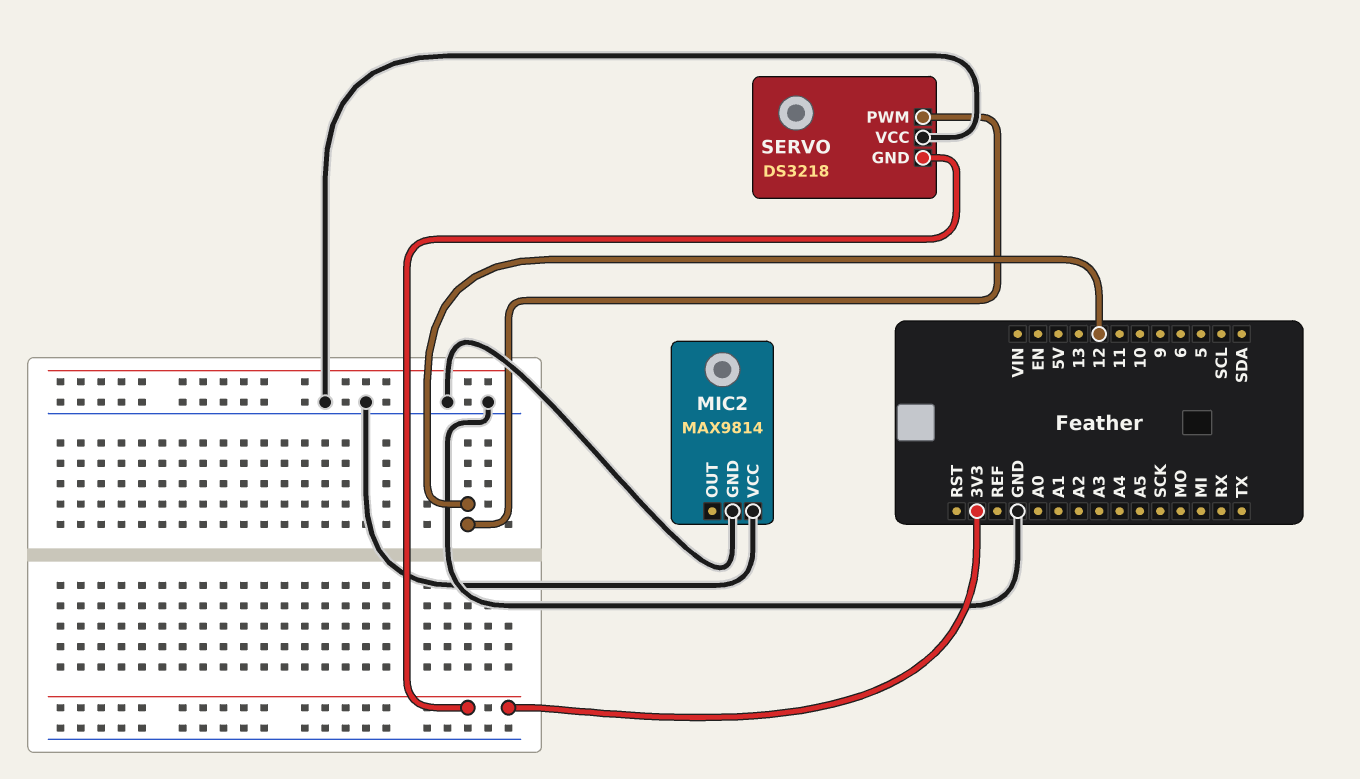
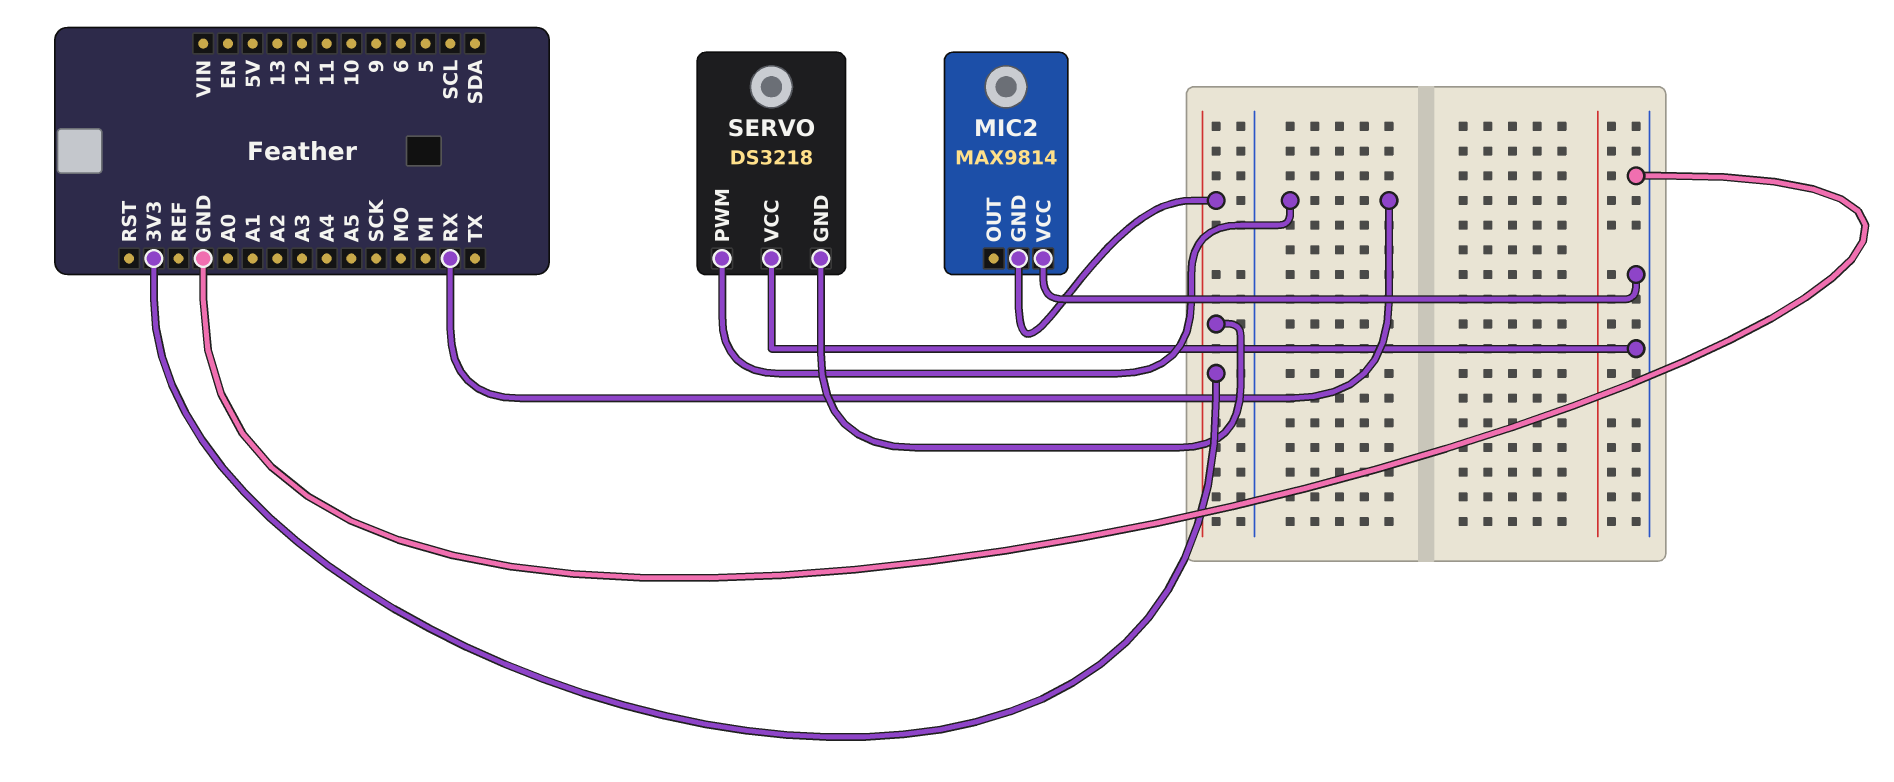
MIC2 pin GND: GND -> 3V3
SERVO pin PWM: 12 -> RX

